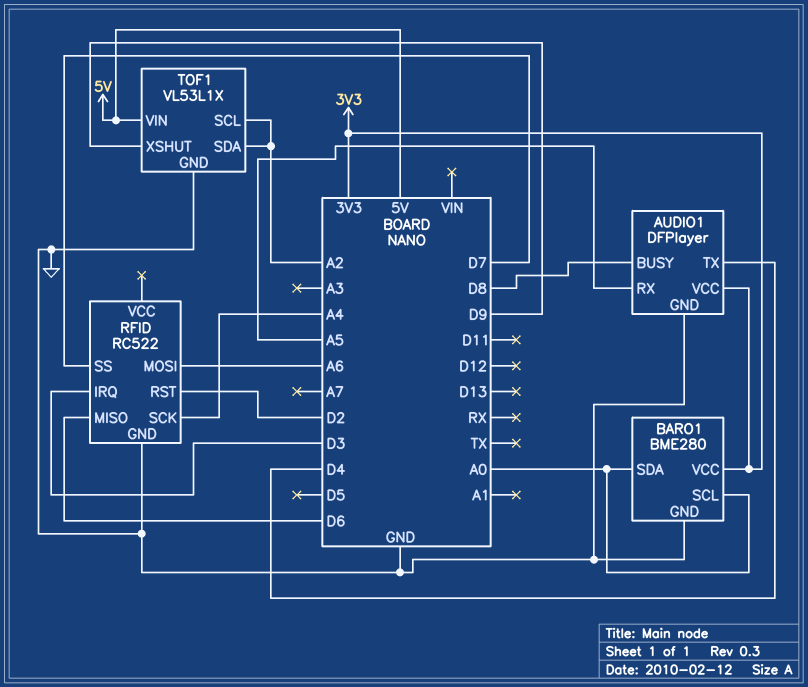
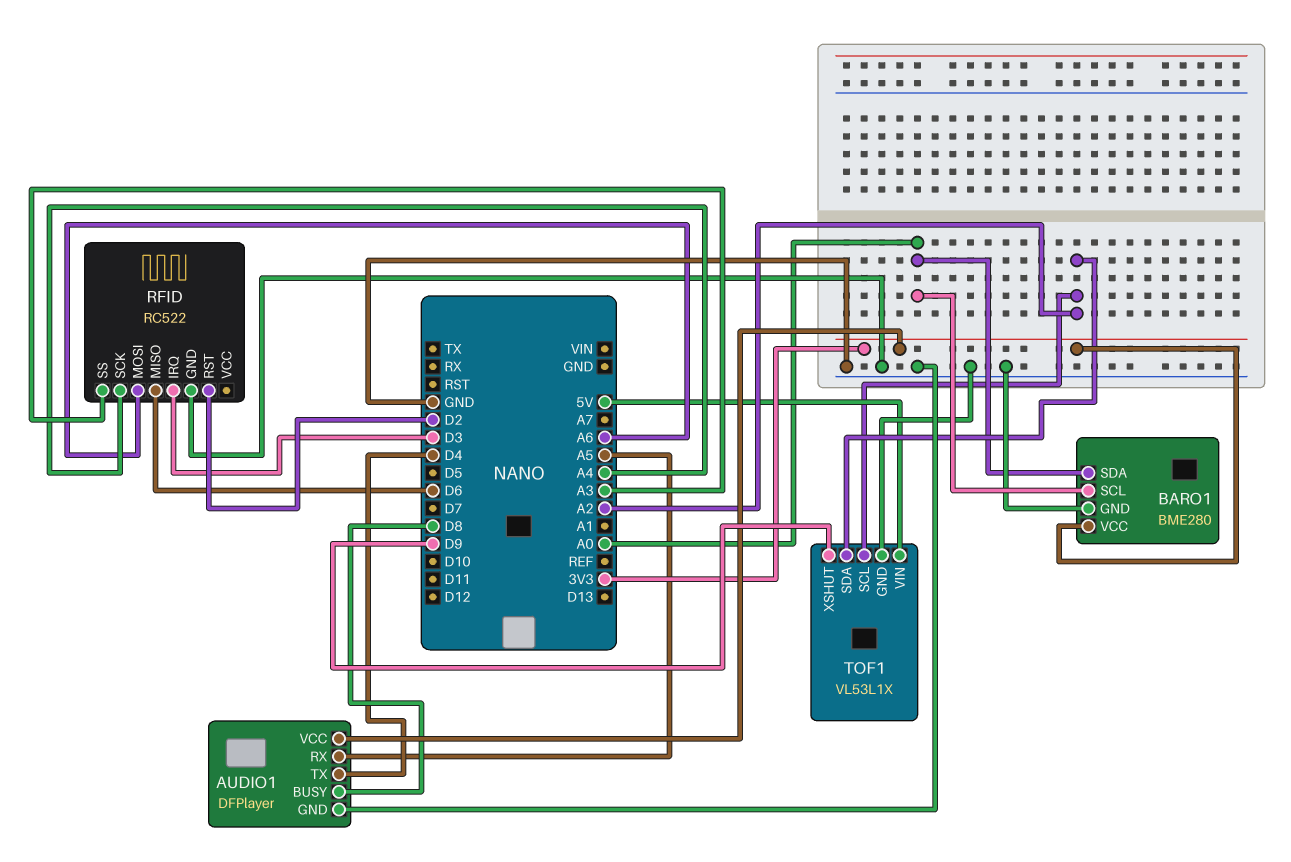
RFID pin SS: D7 -> A3

